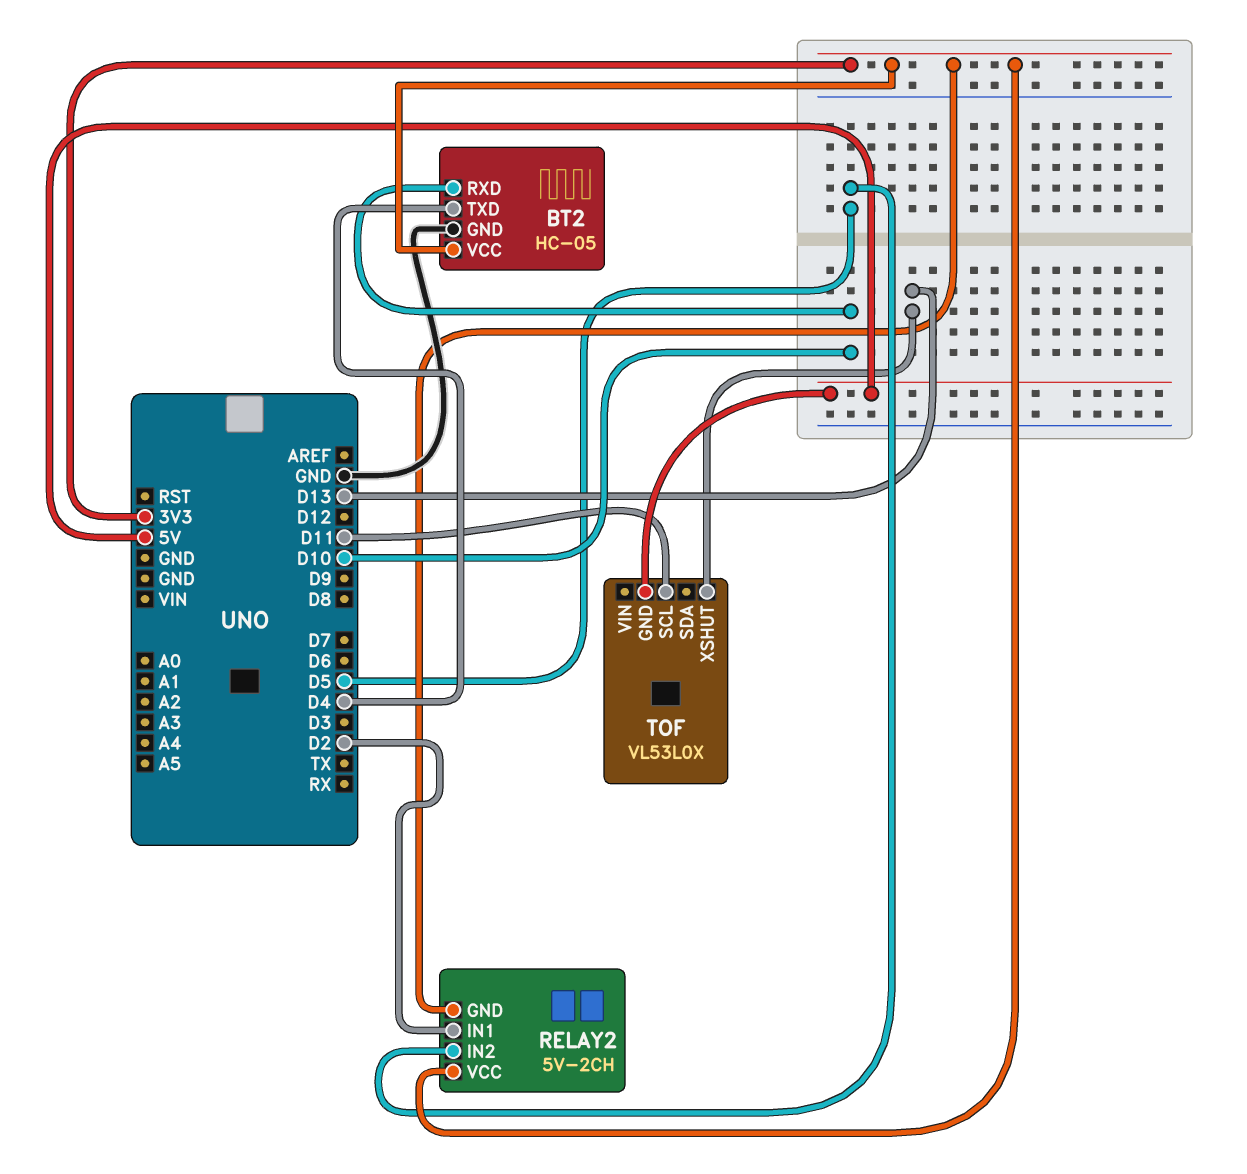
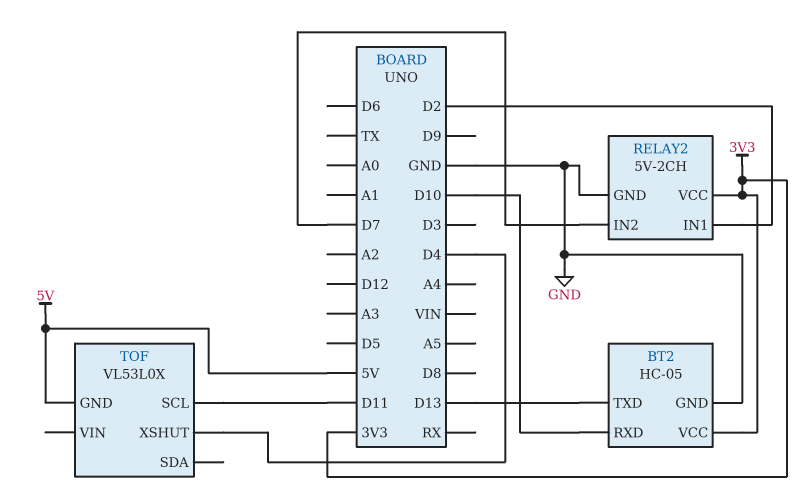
BT2 pin TXD: D4 -> D13
RELAY2 pin GND: 3V3 -> GND
RELAY2 pin IN2: D5 -> D7
TOF pin XSHUT: D13 -> D4

